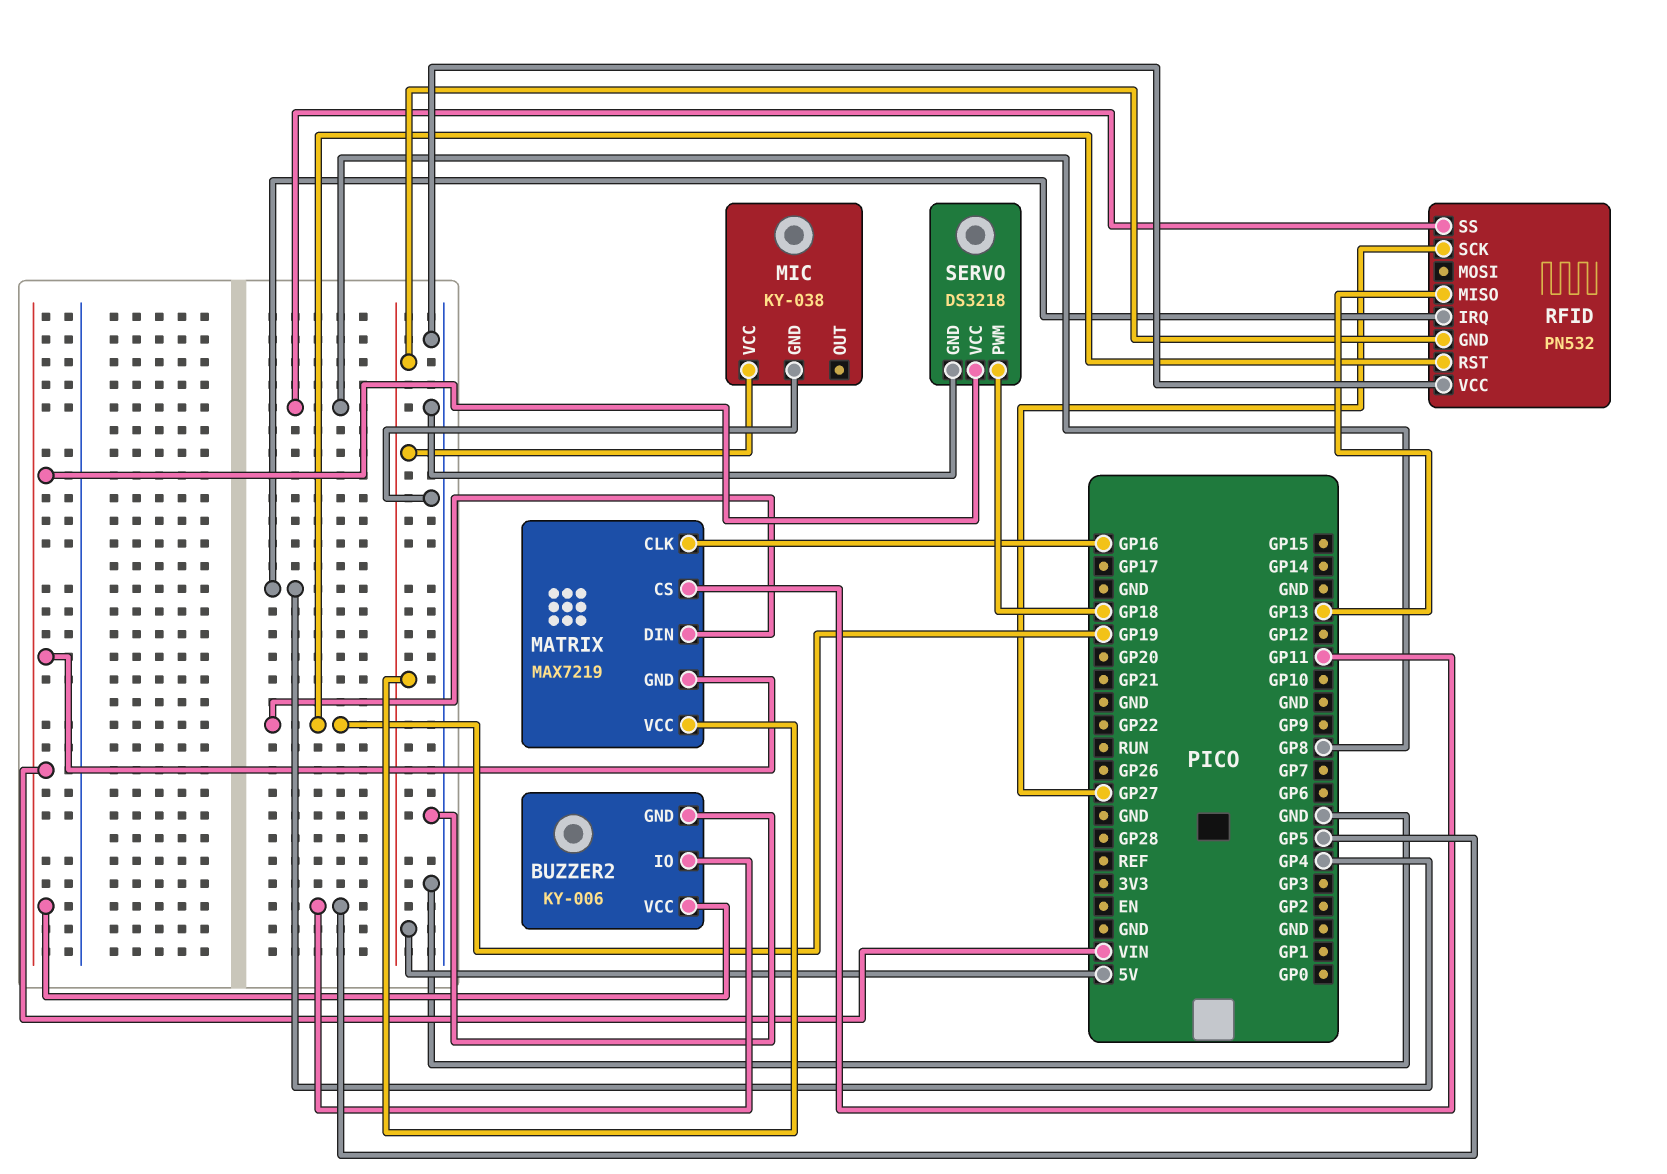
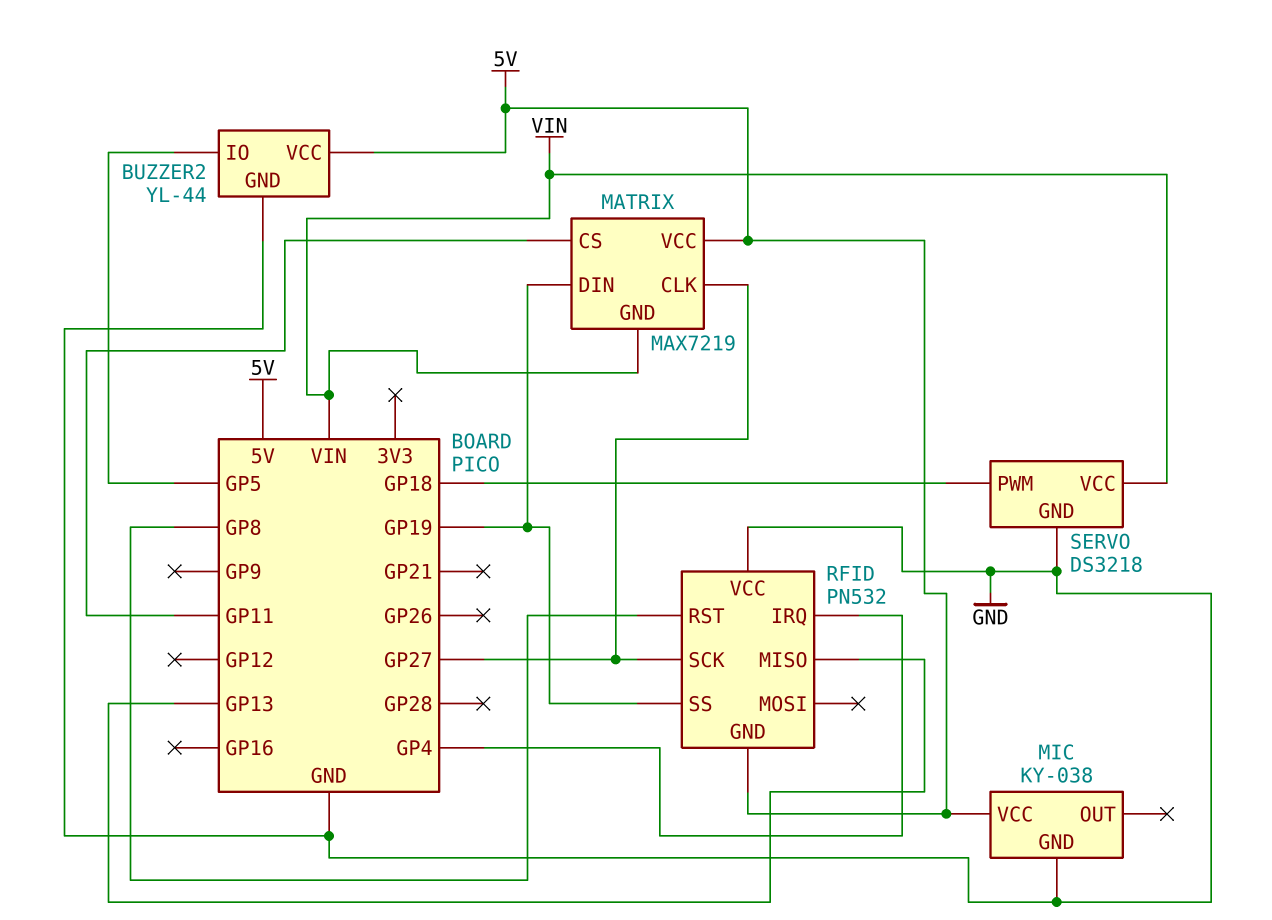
BUZZER2: KY-006 -> YL-44
BUZZER2 pin VCC: VIN -> 5V
MATRIX pin CLK: GP16 -> GP27
RFID pin RST: GP19 -> GP8
RFID pin SS: GP8 -> GP19

